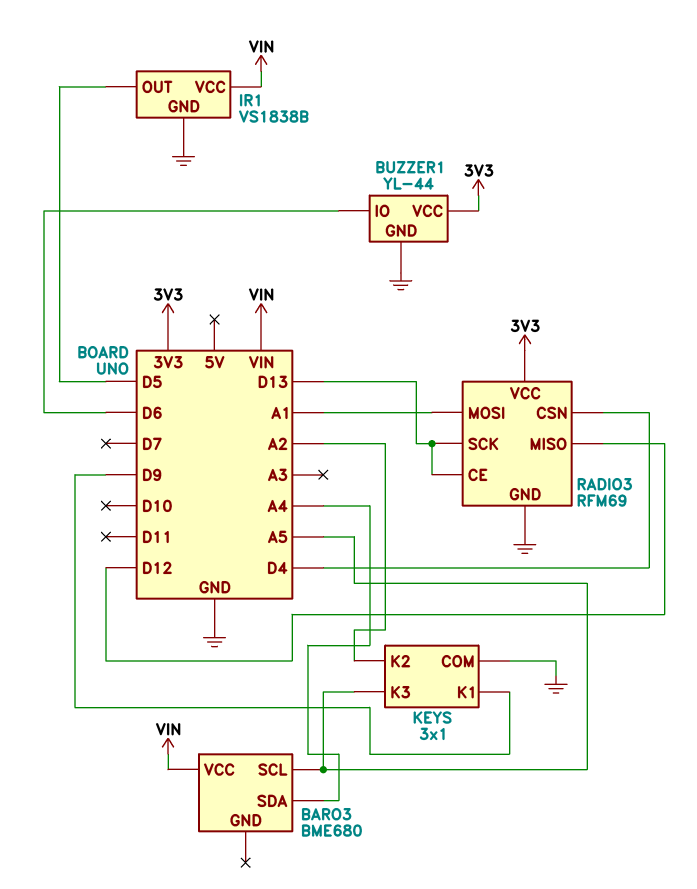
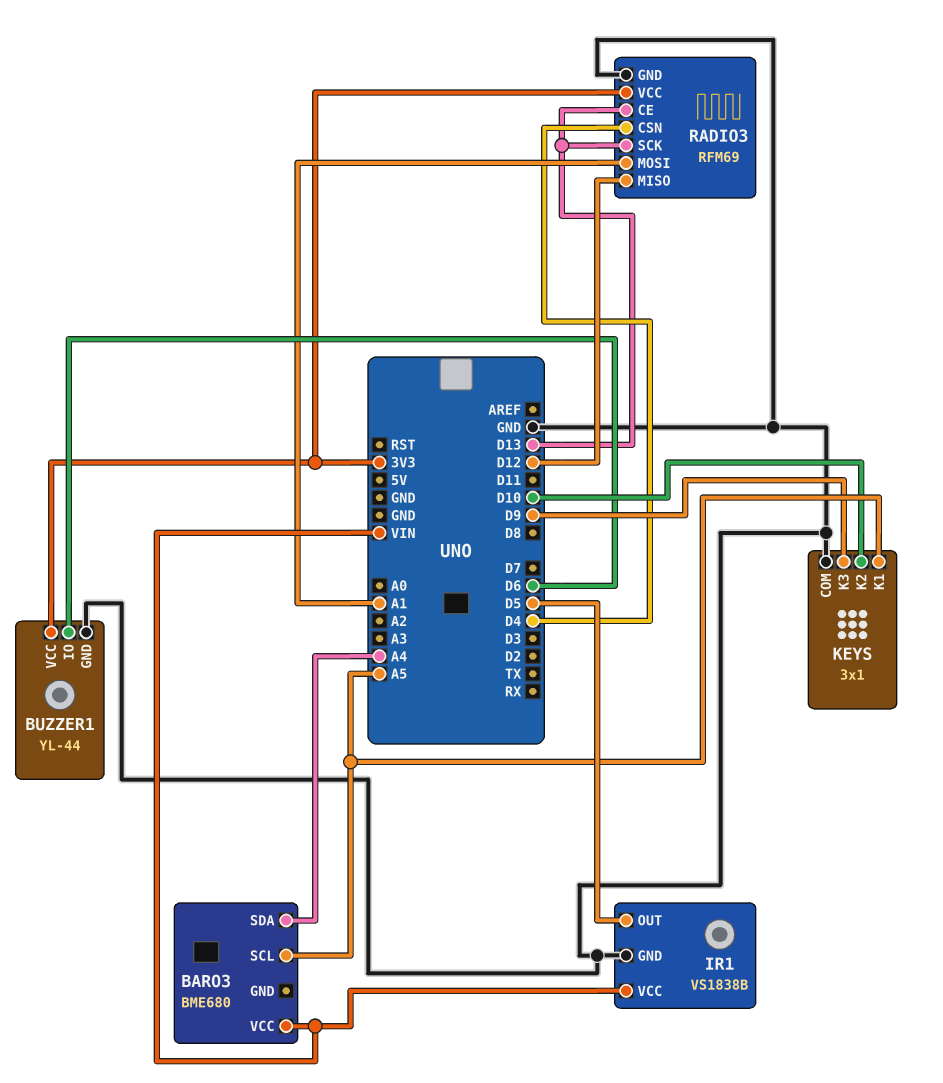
KEYS pin K1: D9 -> A5
KEYS pin K2: A2 -> D10
KEYS pin K3: A5 -> D9

